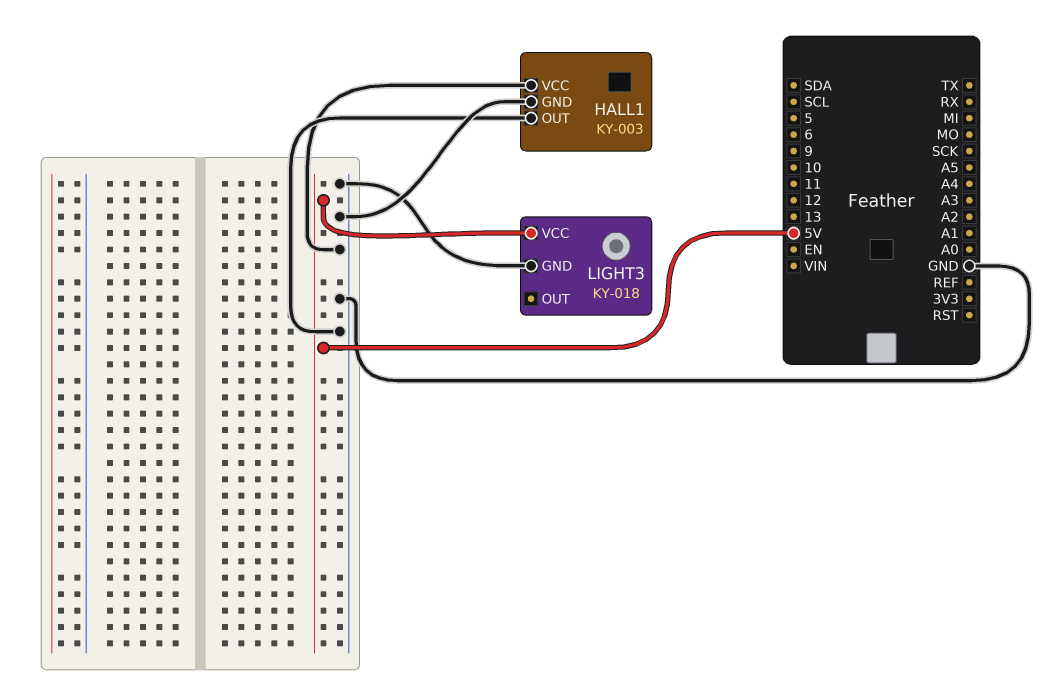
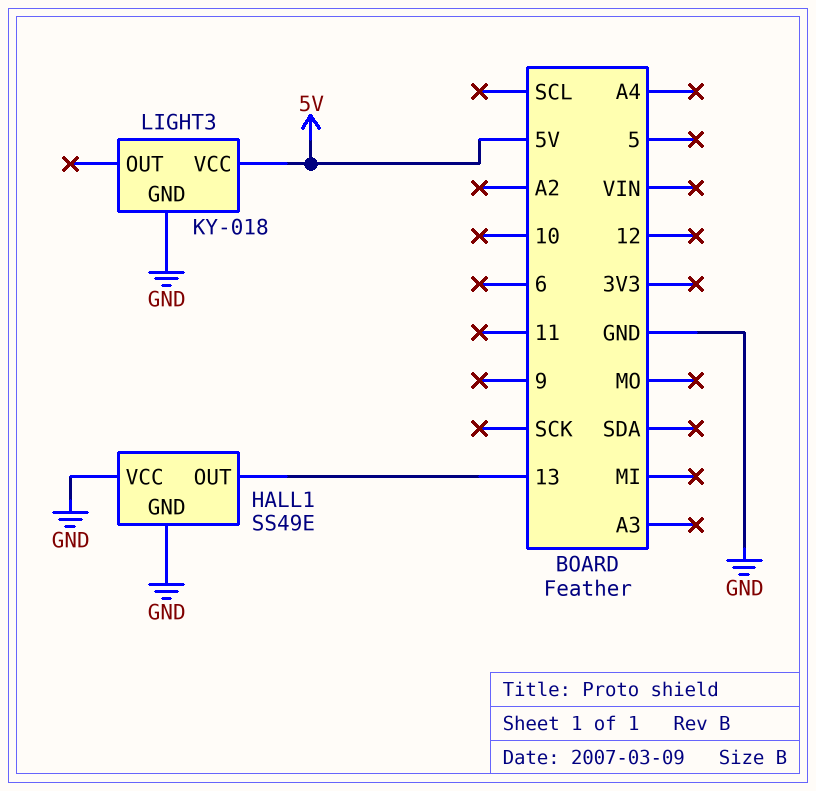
HALL1: KY-003 -> SS49E
HALL1 pin OUT: GND -> 13

